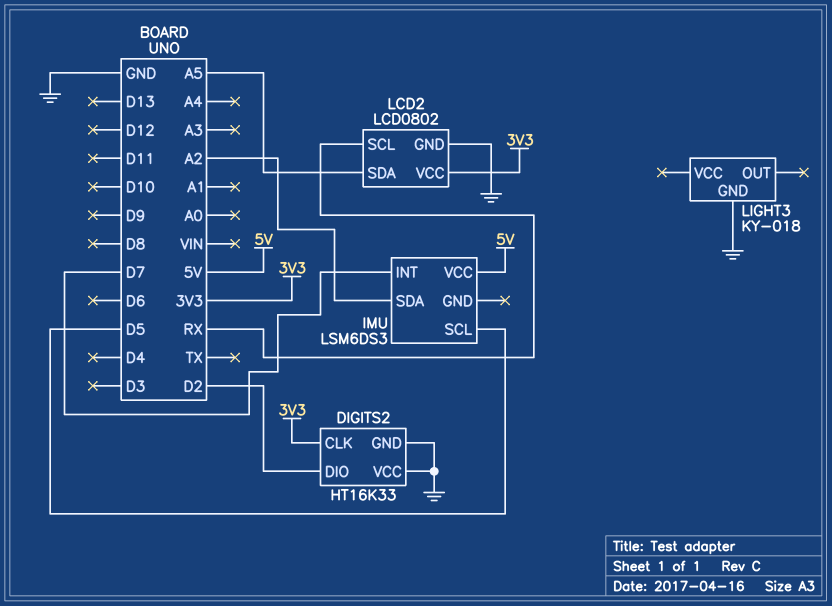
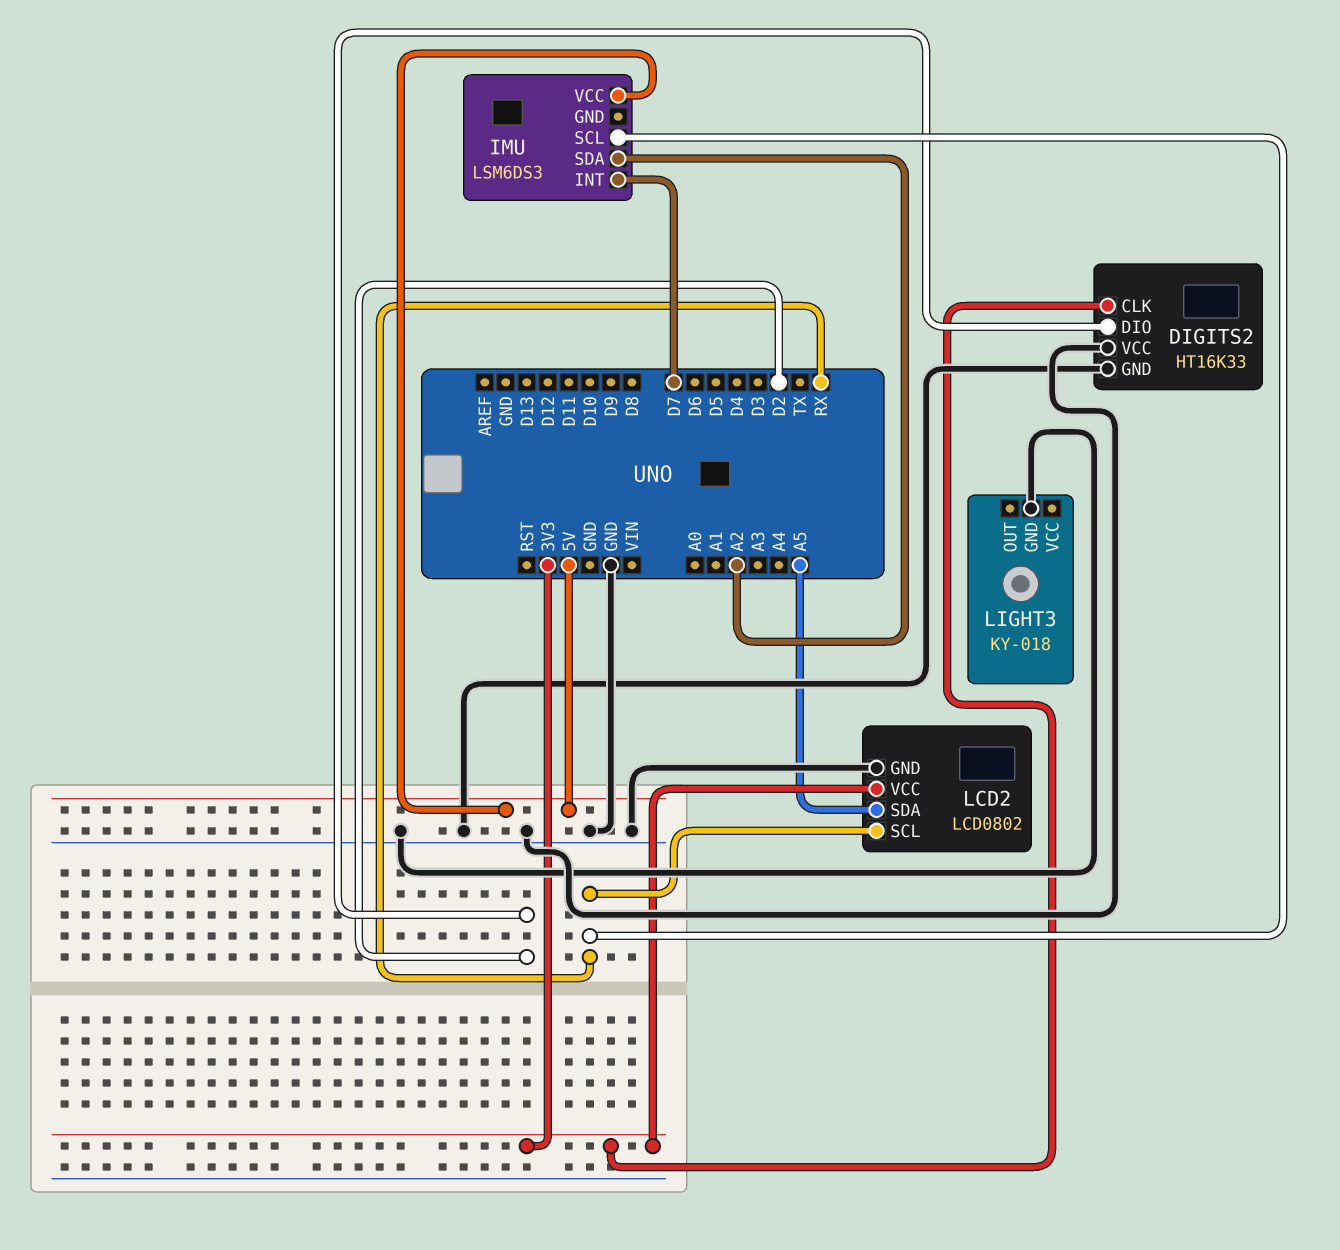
IMU pin SCL: D5 -> RX

